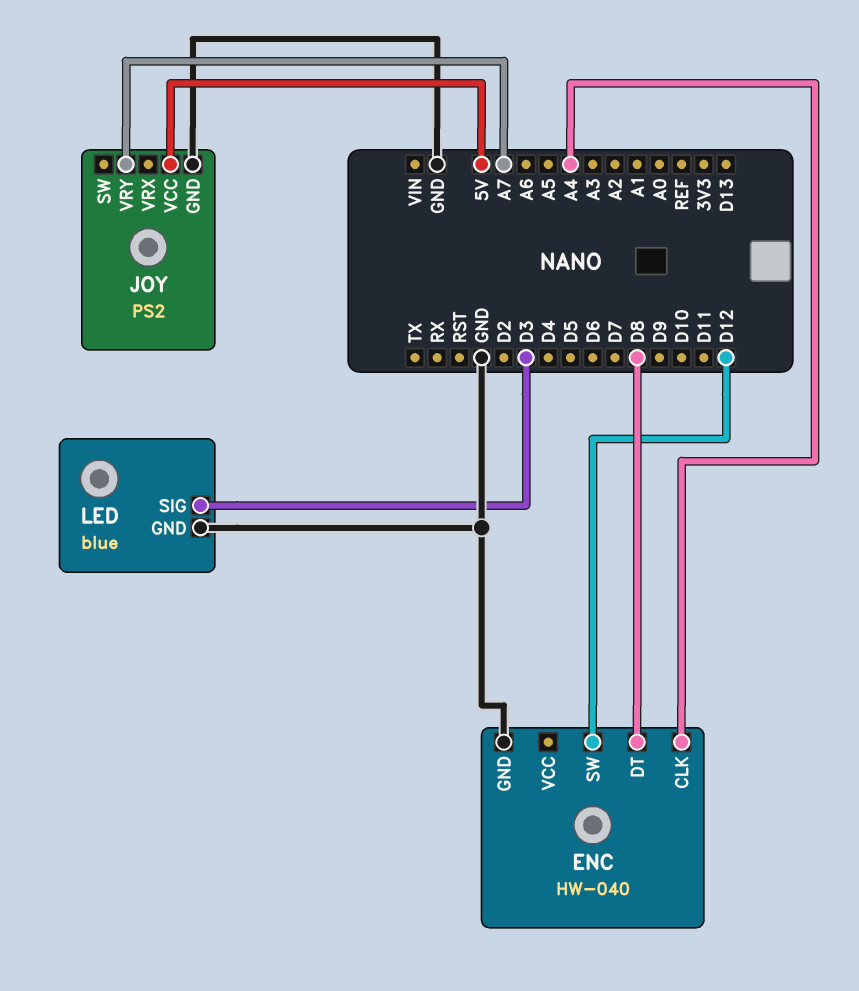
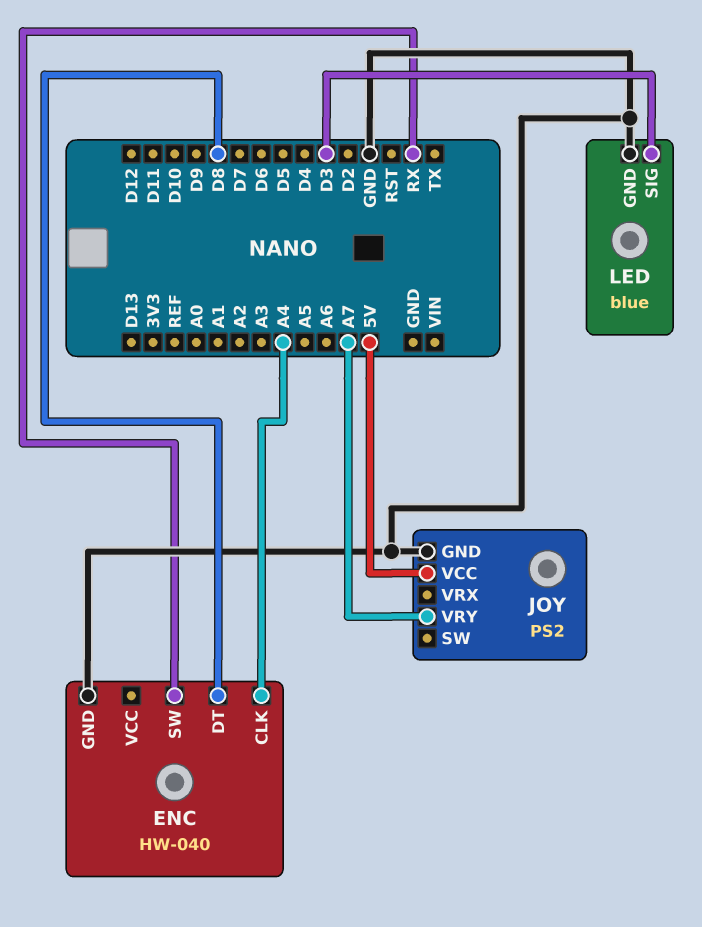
ENC pin SW: D12 -> RX

